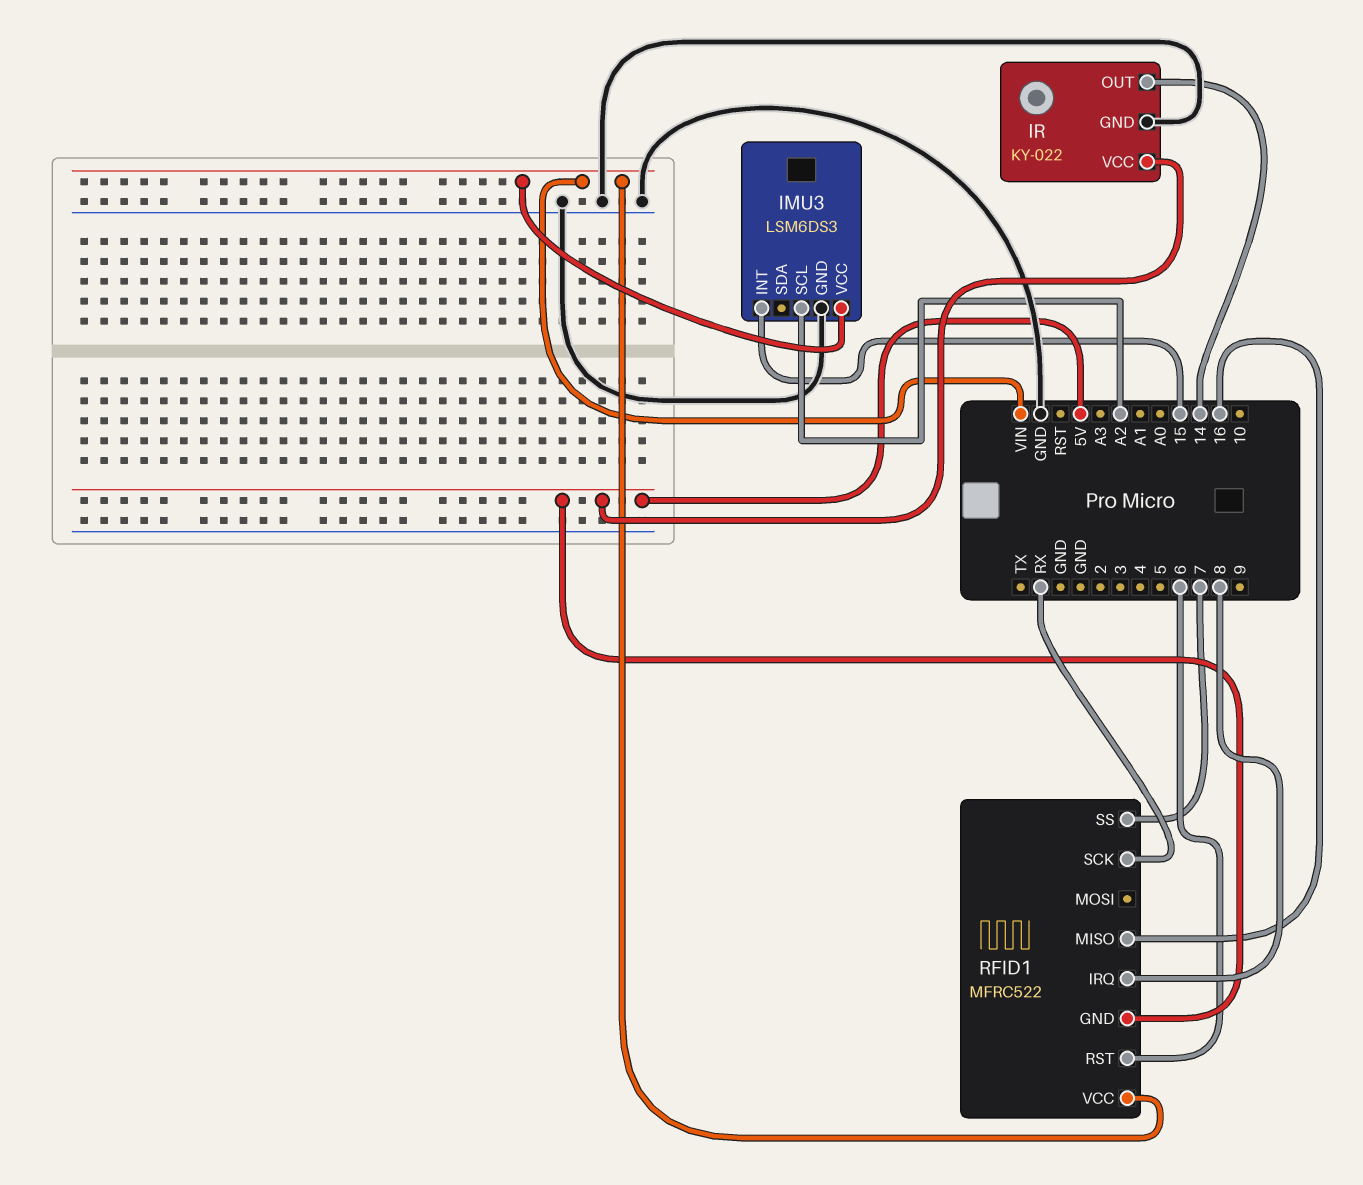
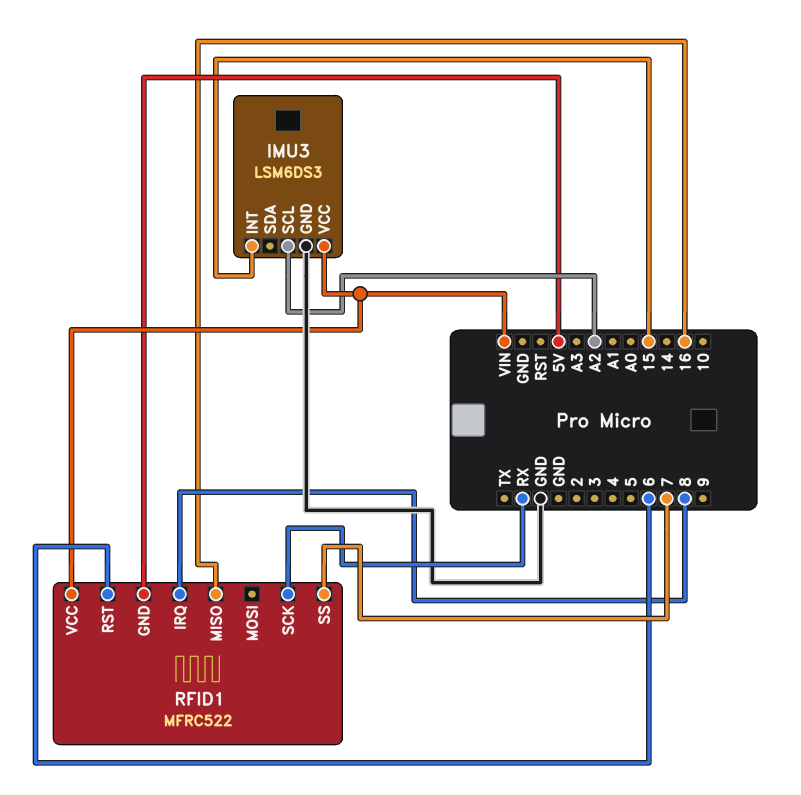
IR: KY-022 -> none
IR pin GND: GND -> none
IR pin OUT: 14 -> none
IR pin VCC: 5V -> none

